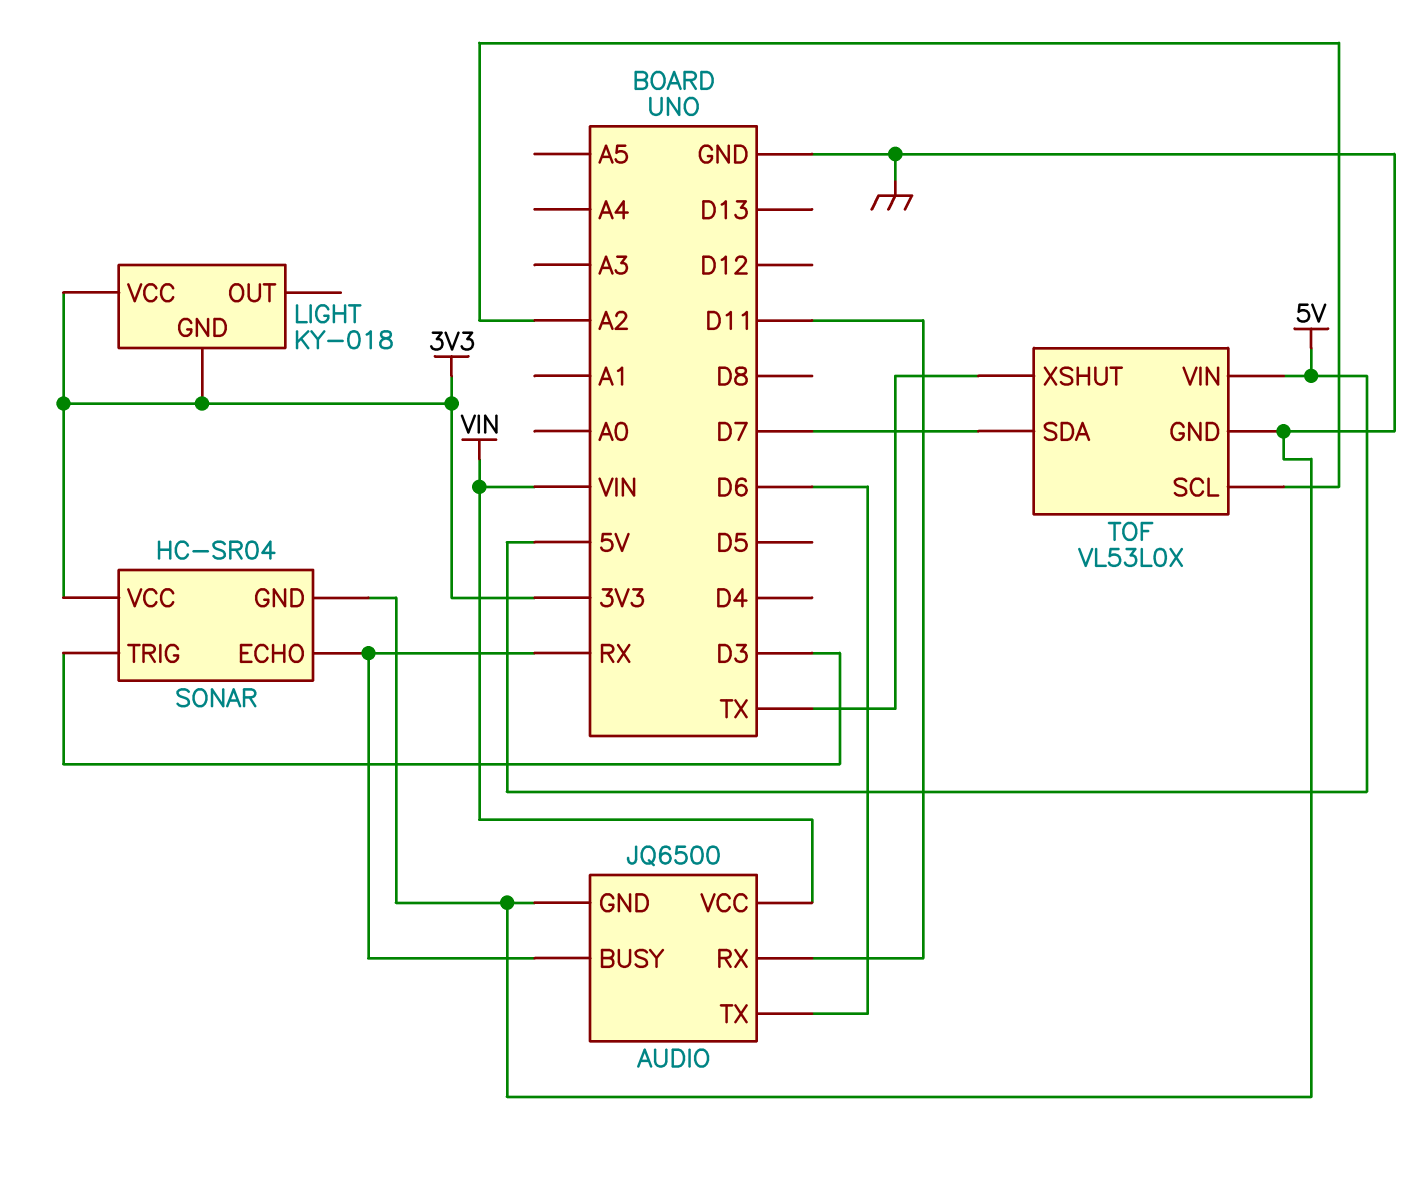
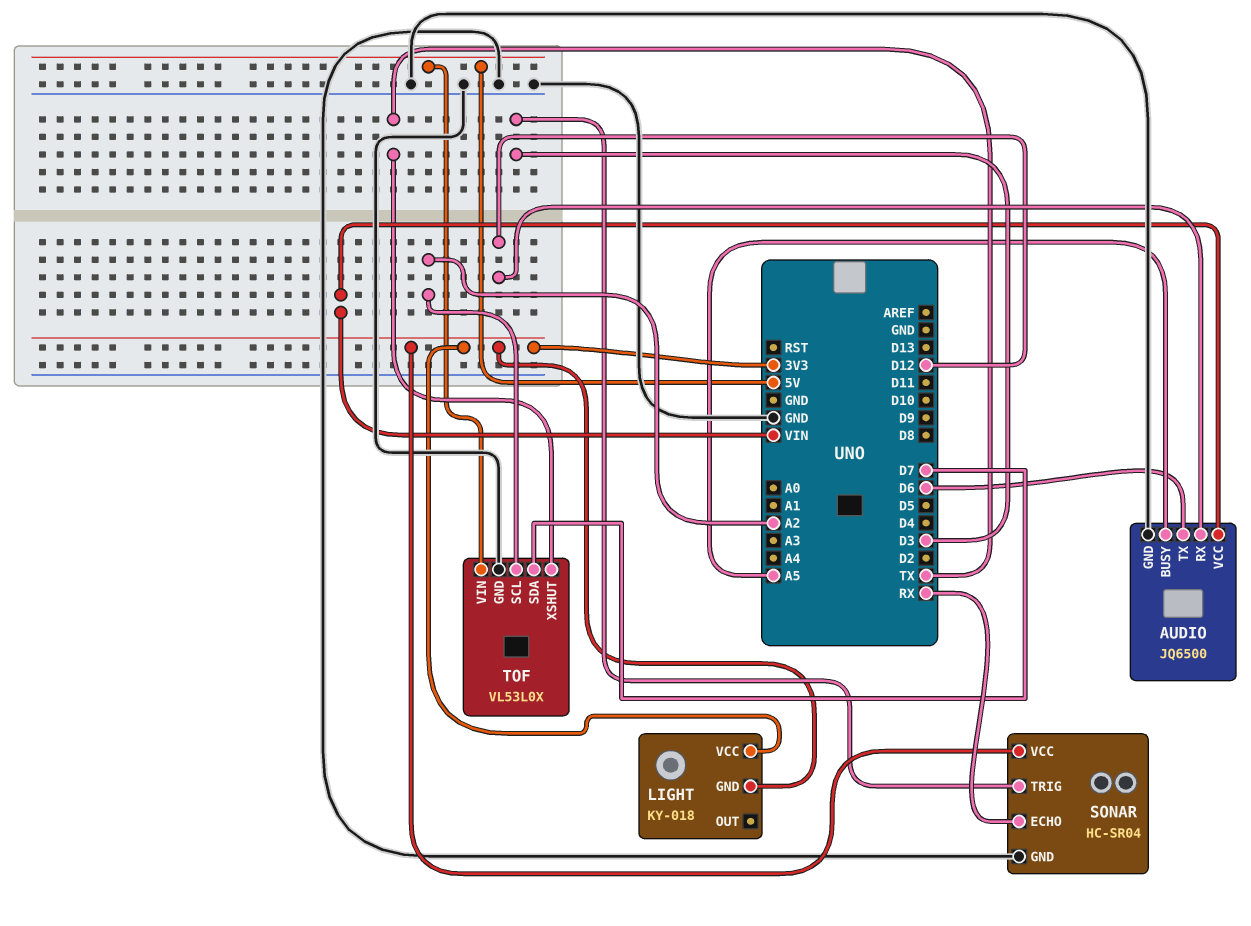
AUDIO pin BUSY: RX -> A5
AUDIO pin RX: D11 -> D12

